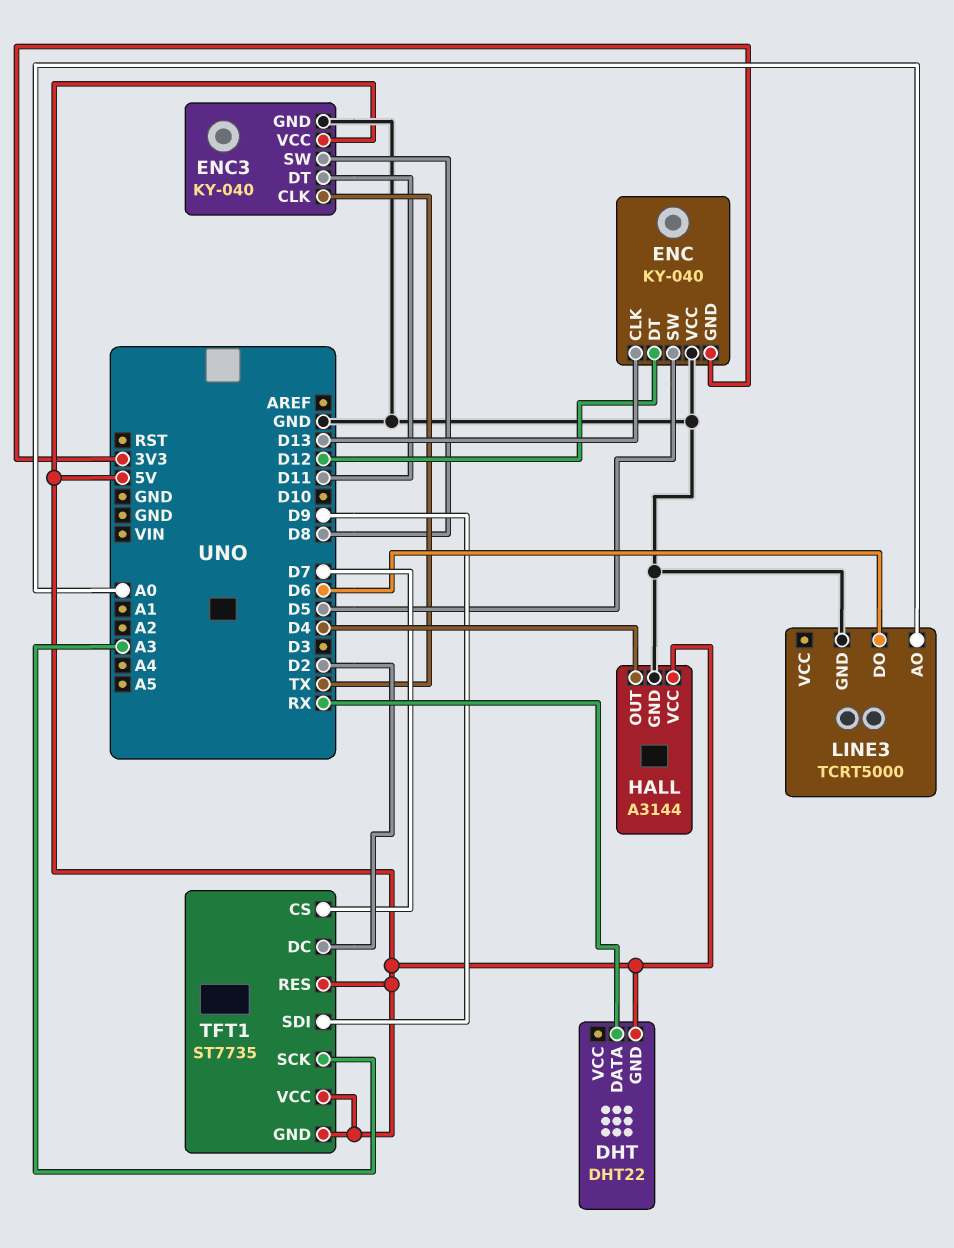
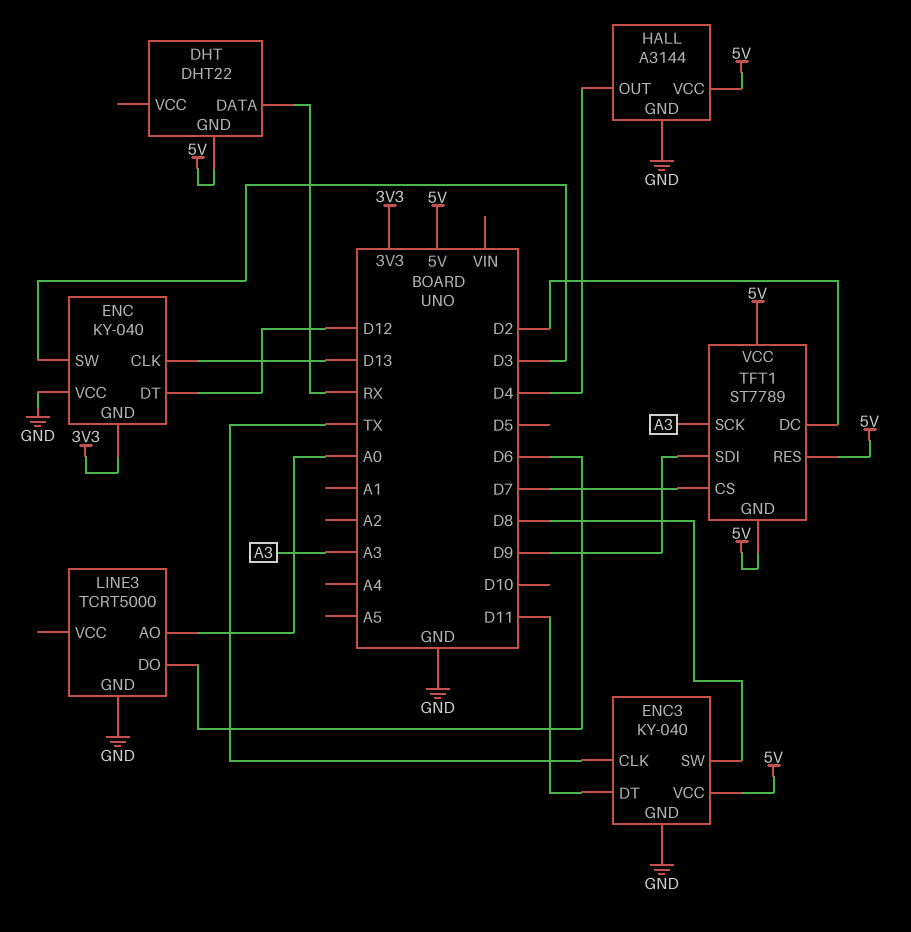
ENC pin SW: D5 -> D3
TFT1: ST7735 -> ST7789

